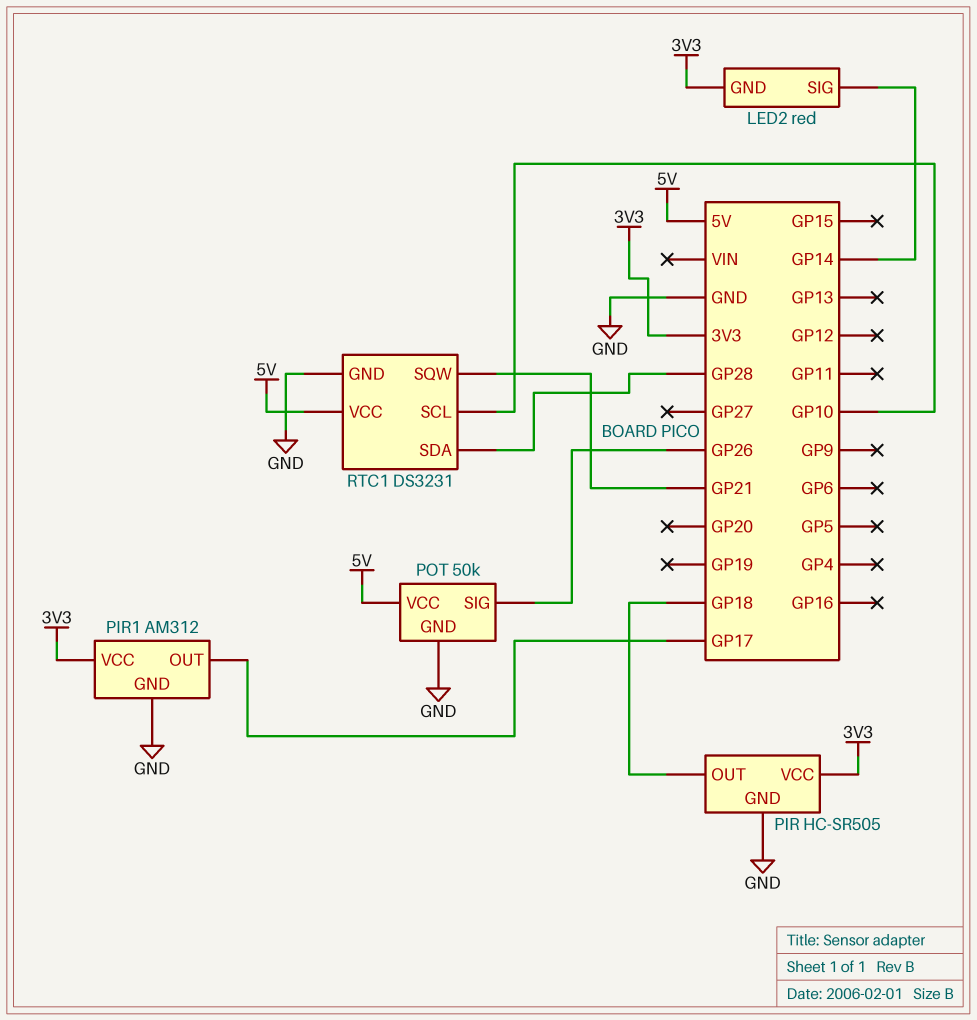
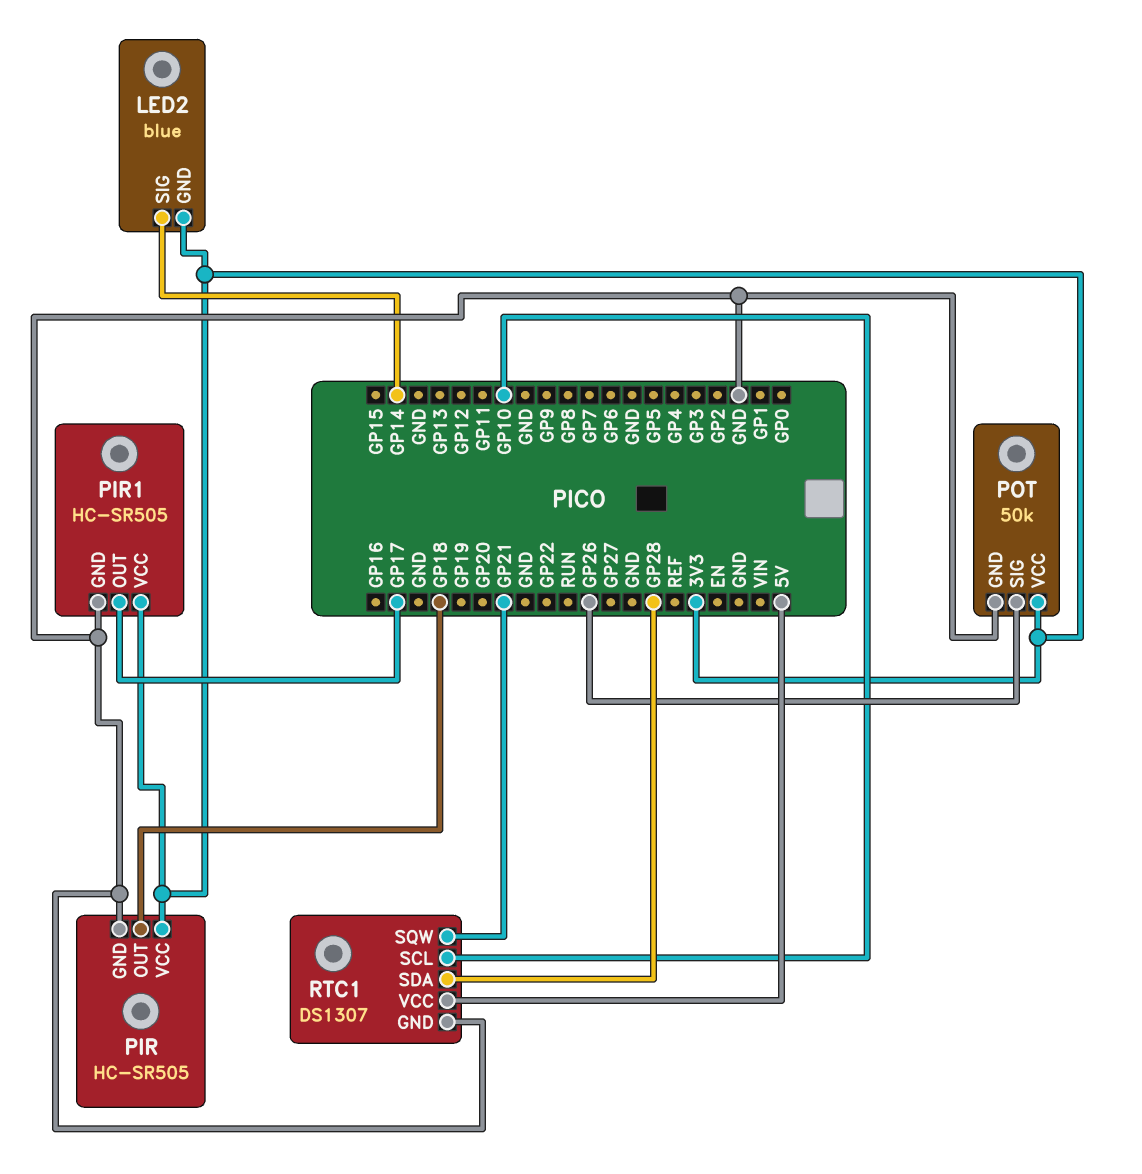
LED2: red -> blue
PIR1: AM312 -> HC-SR505
POT pin VCC: 5V -> 3V3
RTC1: DS3231 -> DS1307

